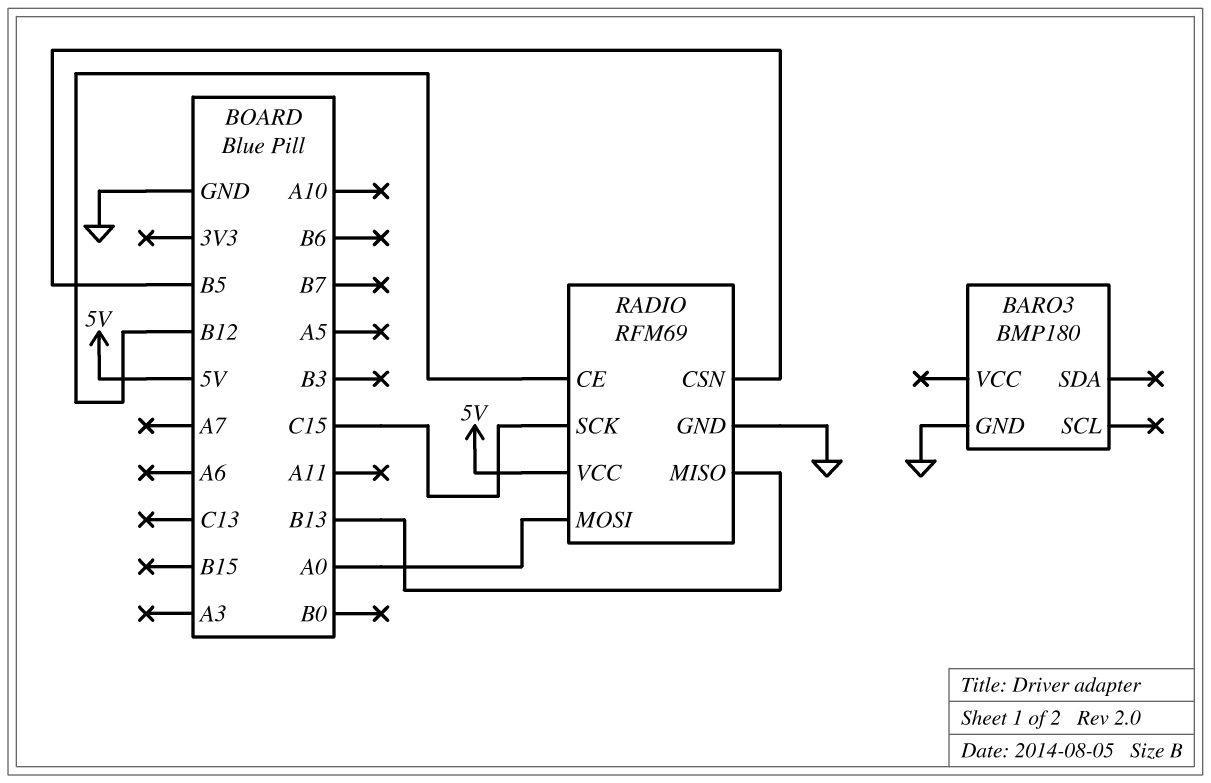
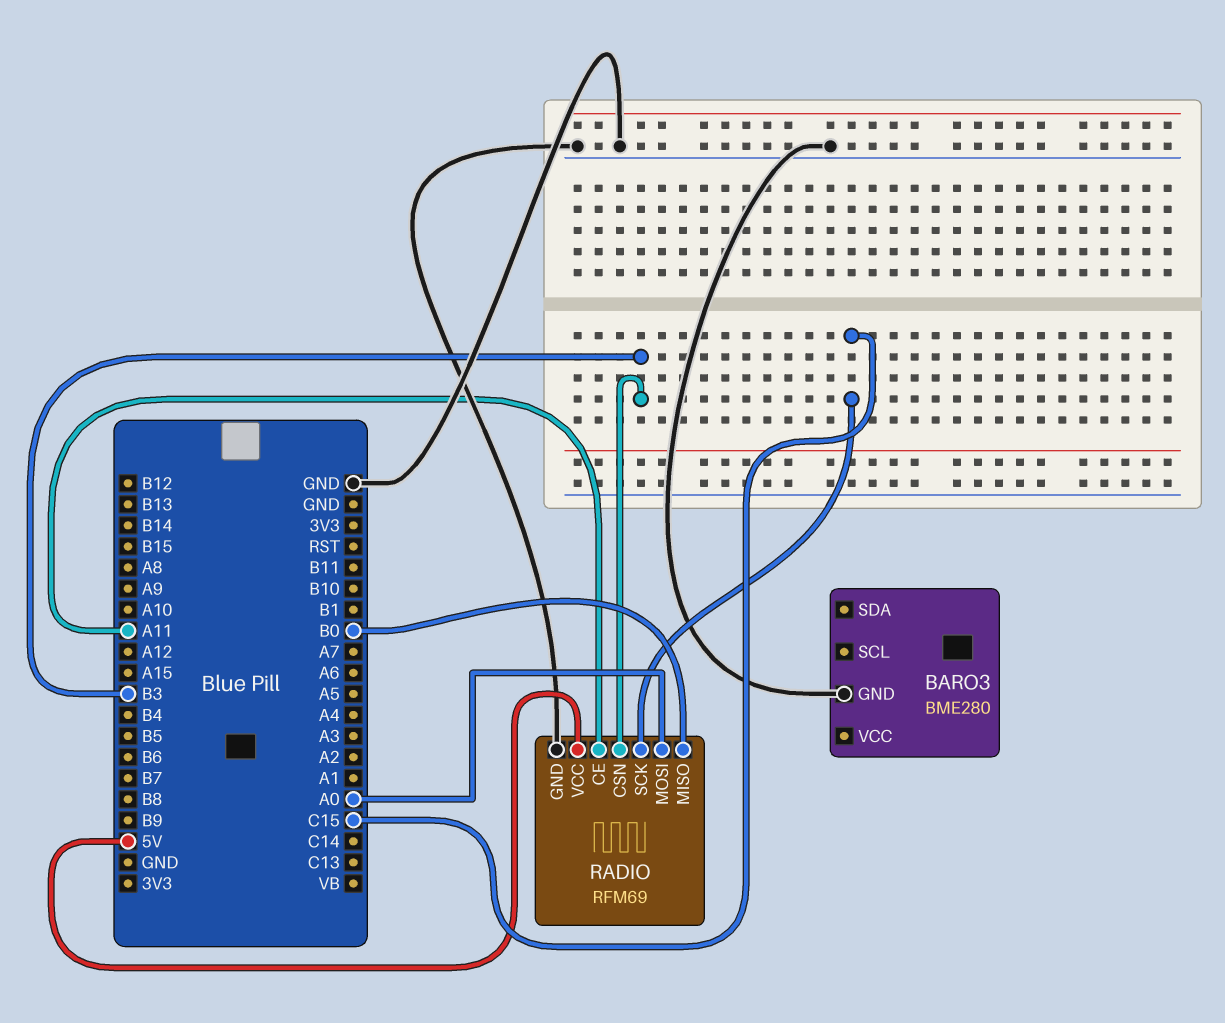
BARO3: BMP180 -> BME280
RADIO pin CE: B12 -> A11
RADIO pin CSN: B5 -> B3
RADIO pin MISO: B13 -> B0

